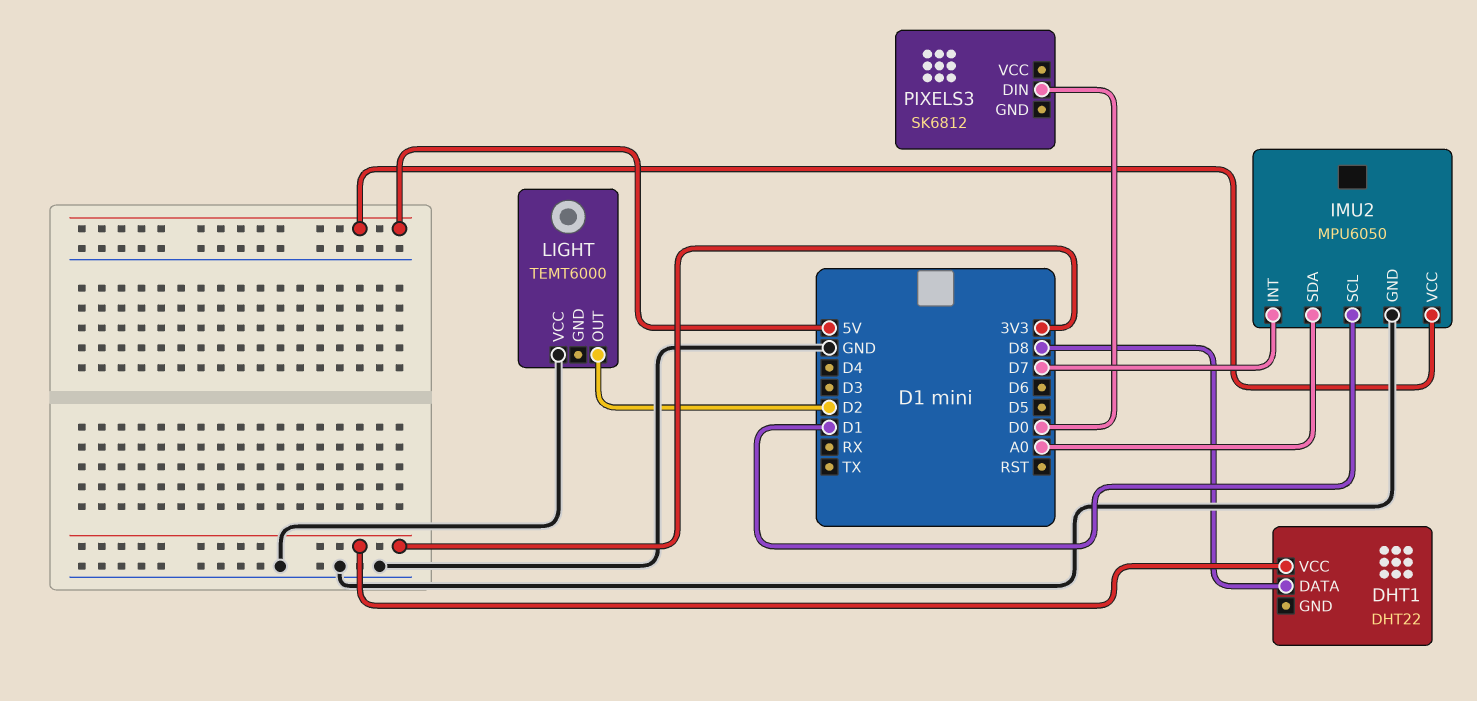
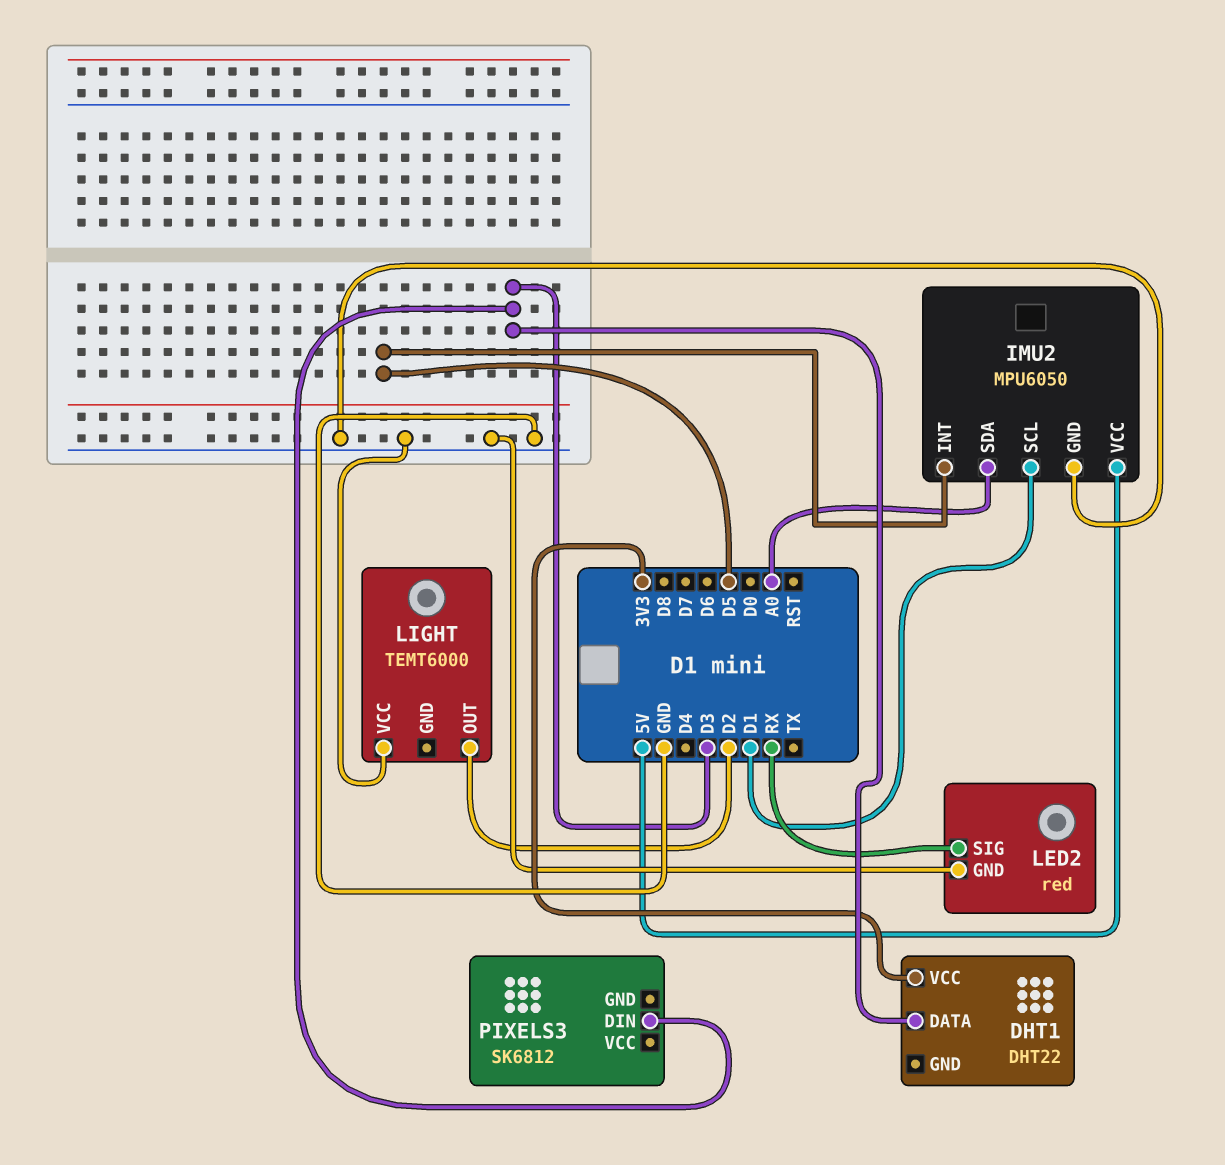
DHT1 pin DATA: D8 -> D3
IMU2 pin INT: D7 -> D5
LED2: none -> red
LED2 pin GND: none -> GND
LED2 pin SIG: none -> RX
PIXELS3 pin DIN: D0 -> D3

